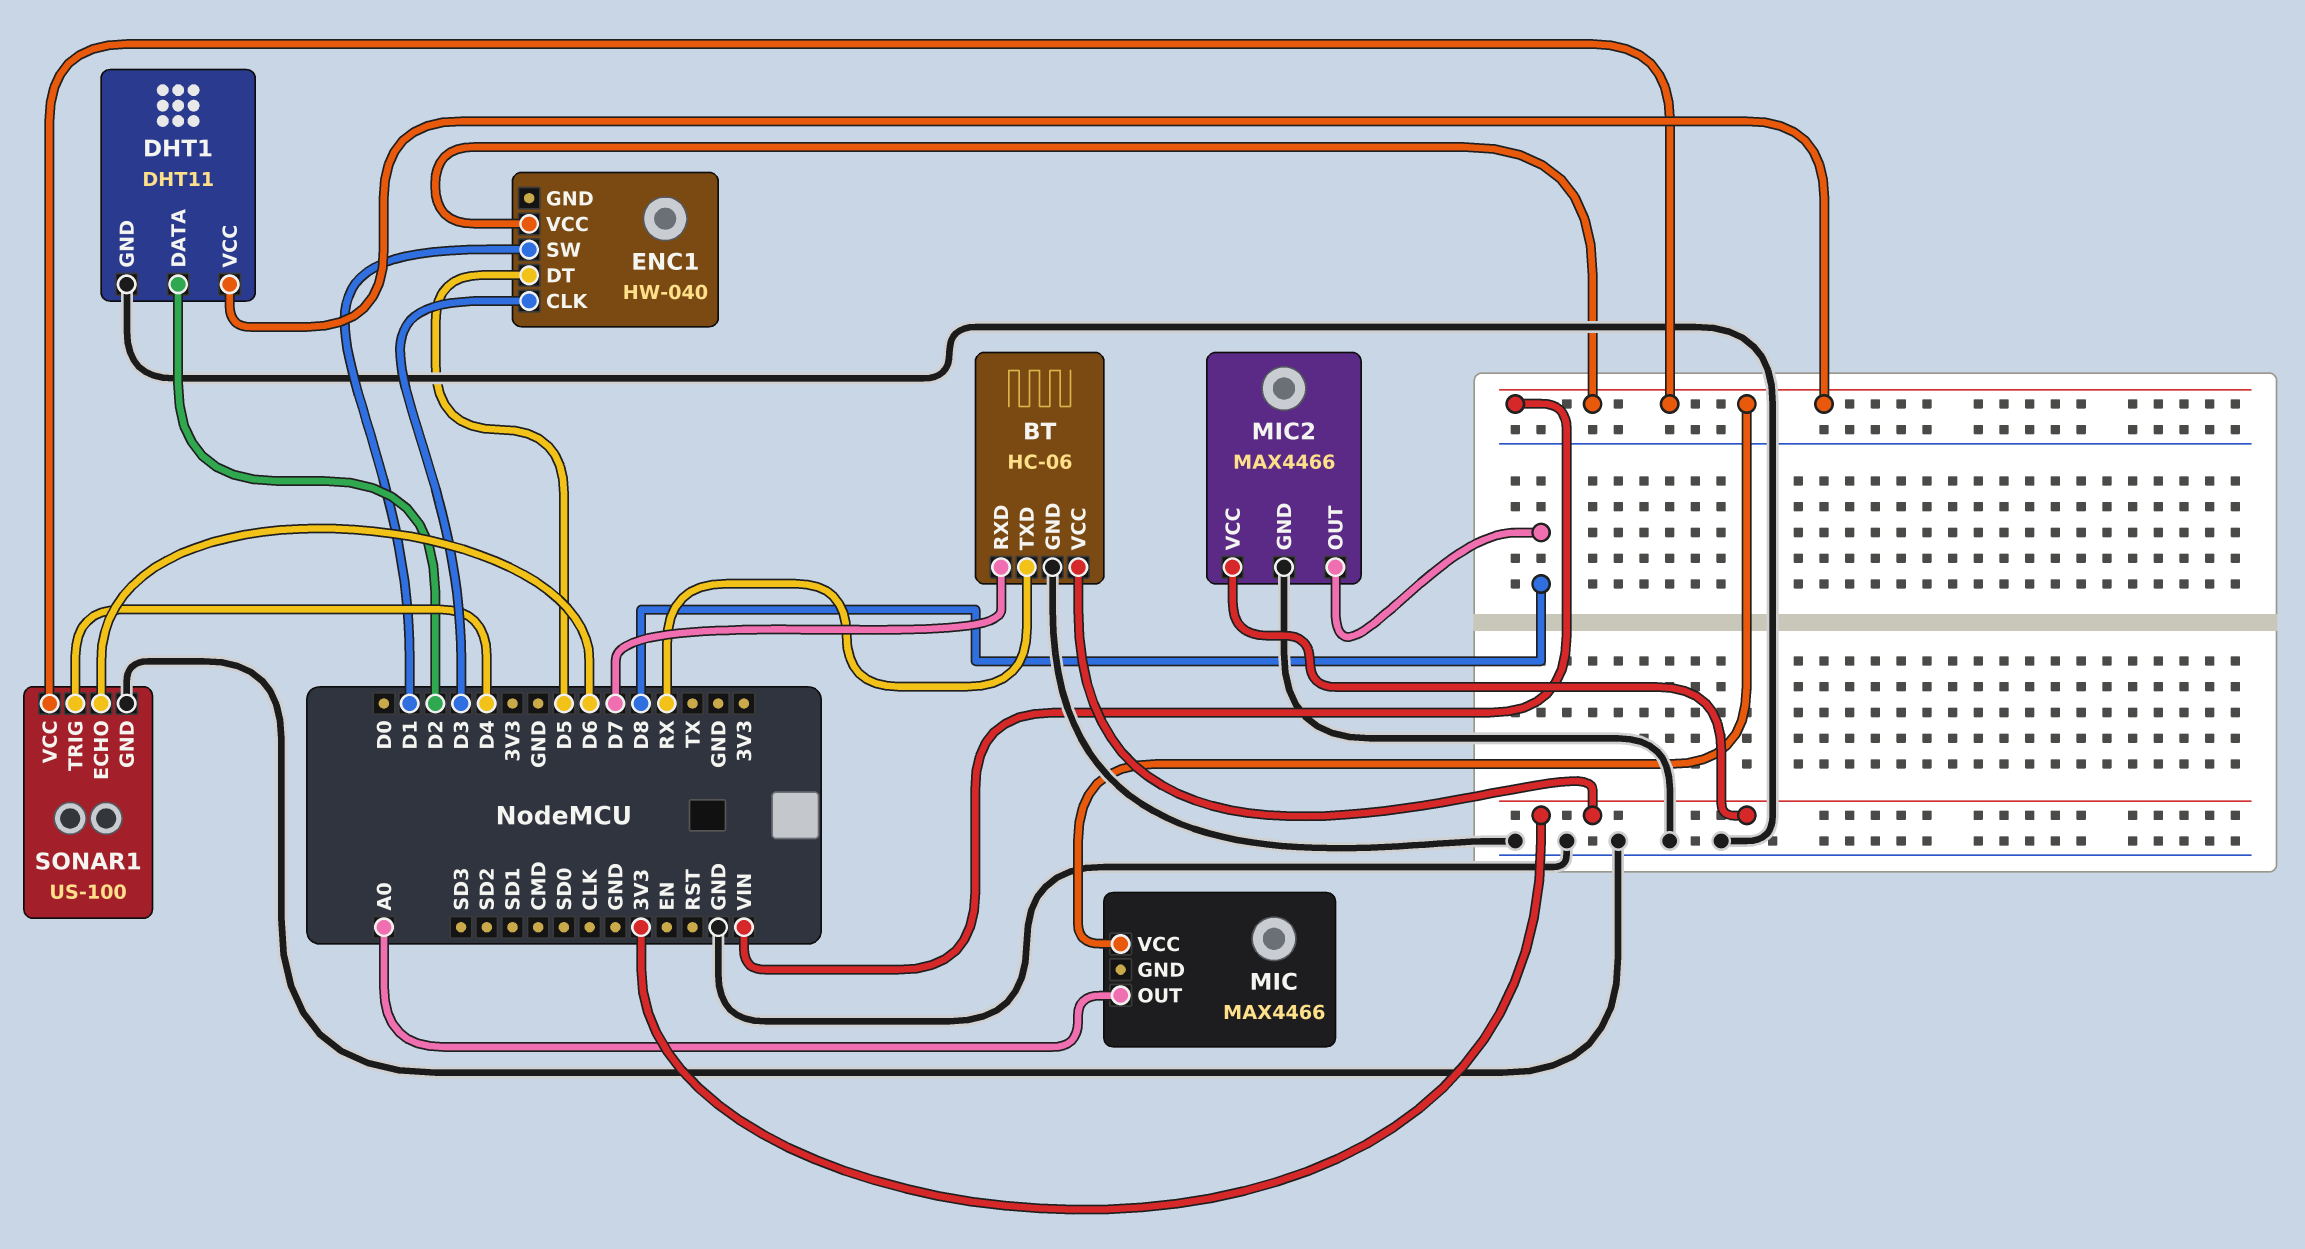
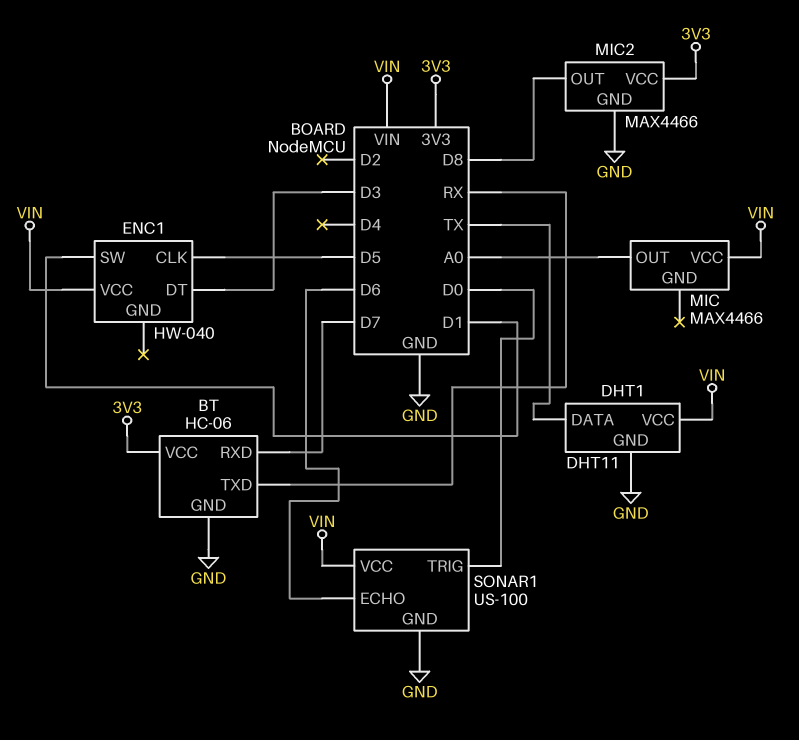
DHT1 pin DATA: D2 -> TX
ENC1 pin CLK: D3 -> D5
ENC1 pin DT: D5 -> D3
SONAR1 pin TRIG: D4 -> D0

